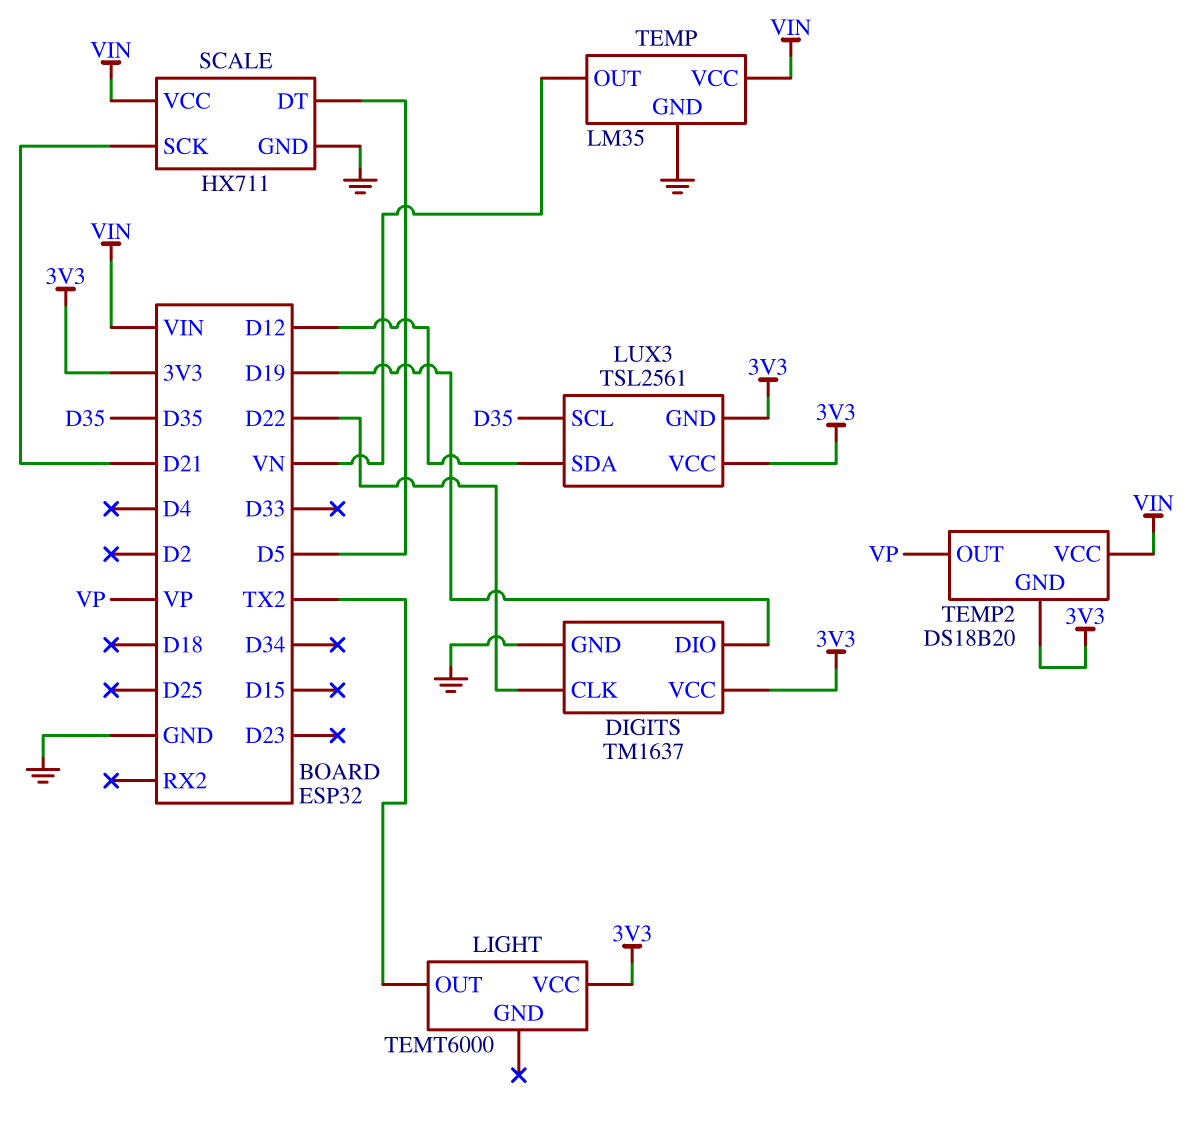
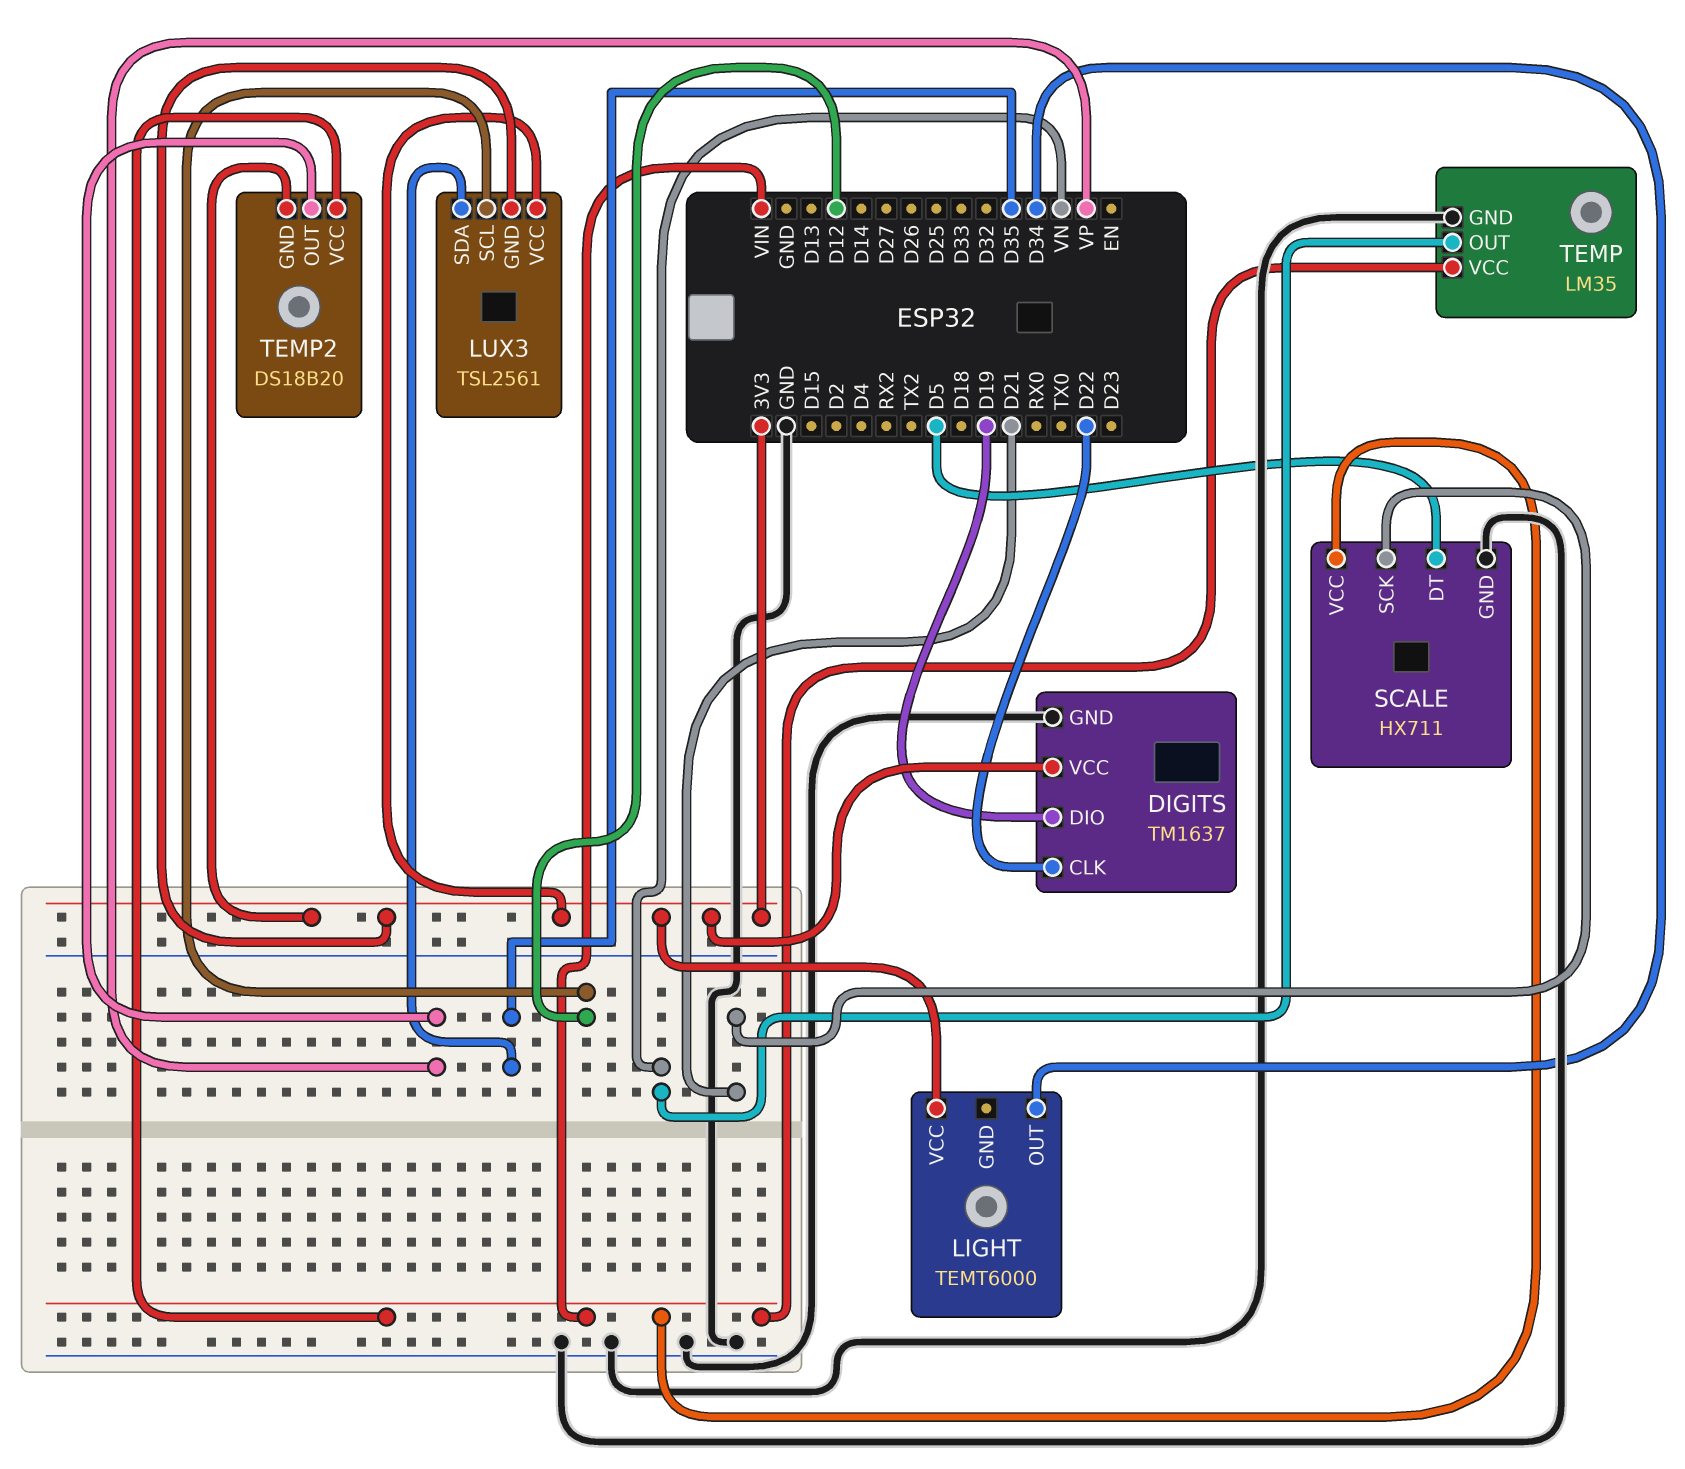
LIGHT pin OUT: TX2 -> D34
LUX3 pin SCL: D35 -> D12
LUX3 pin SDA: D12 -> D35

